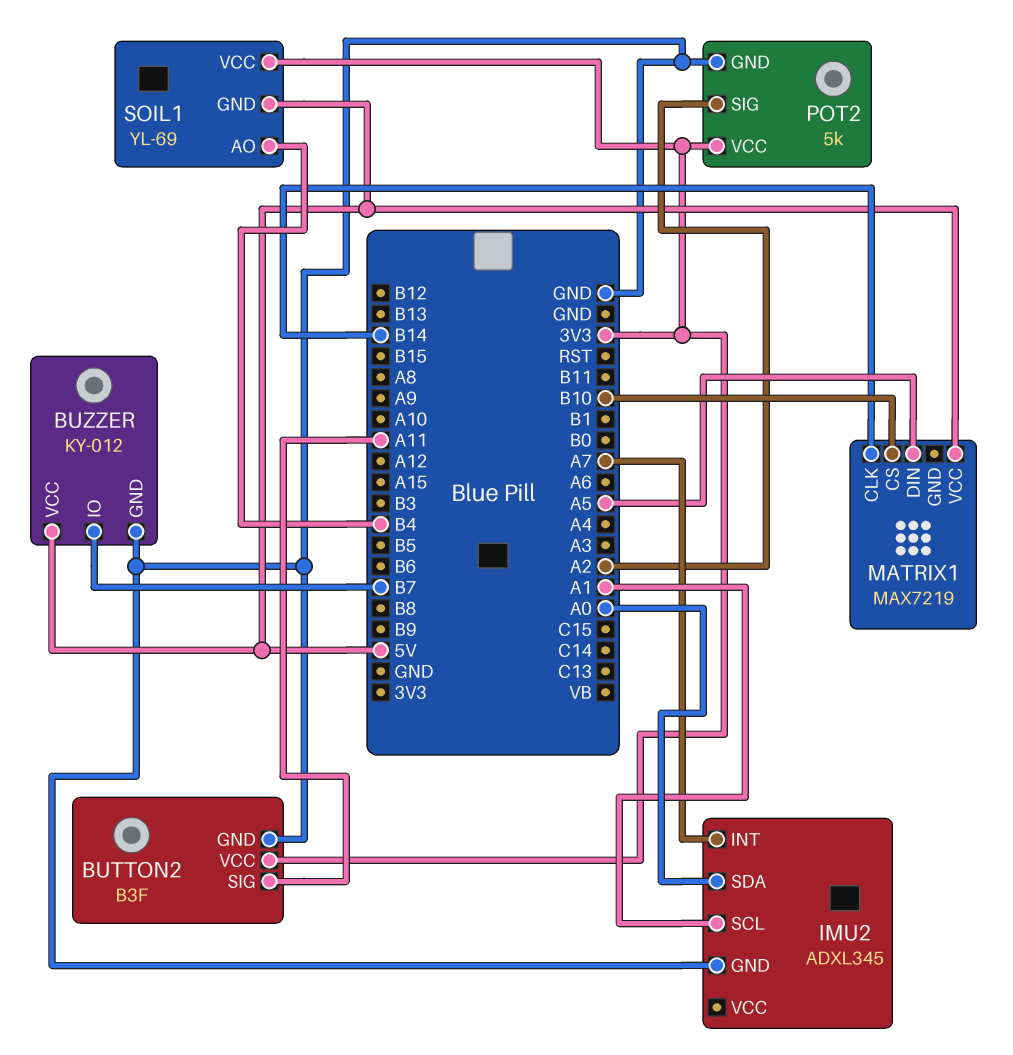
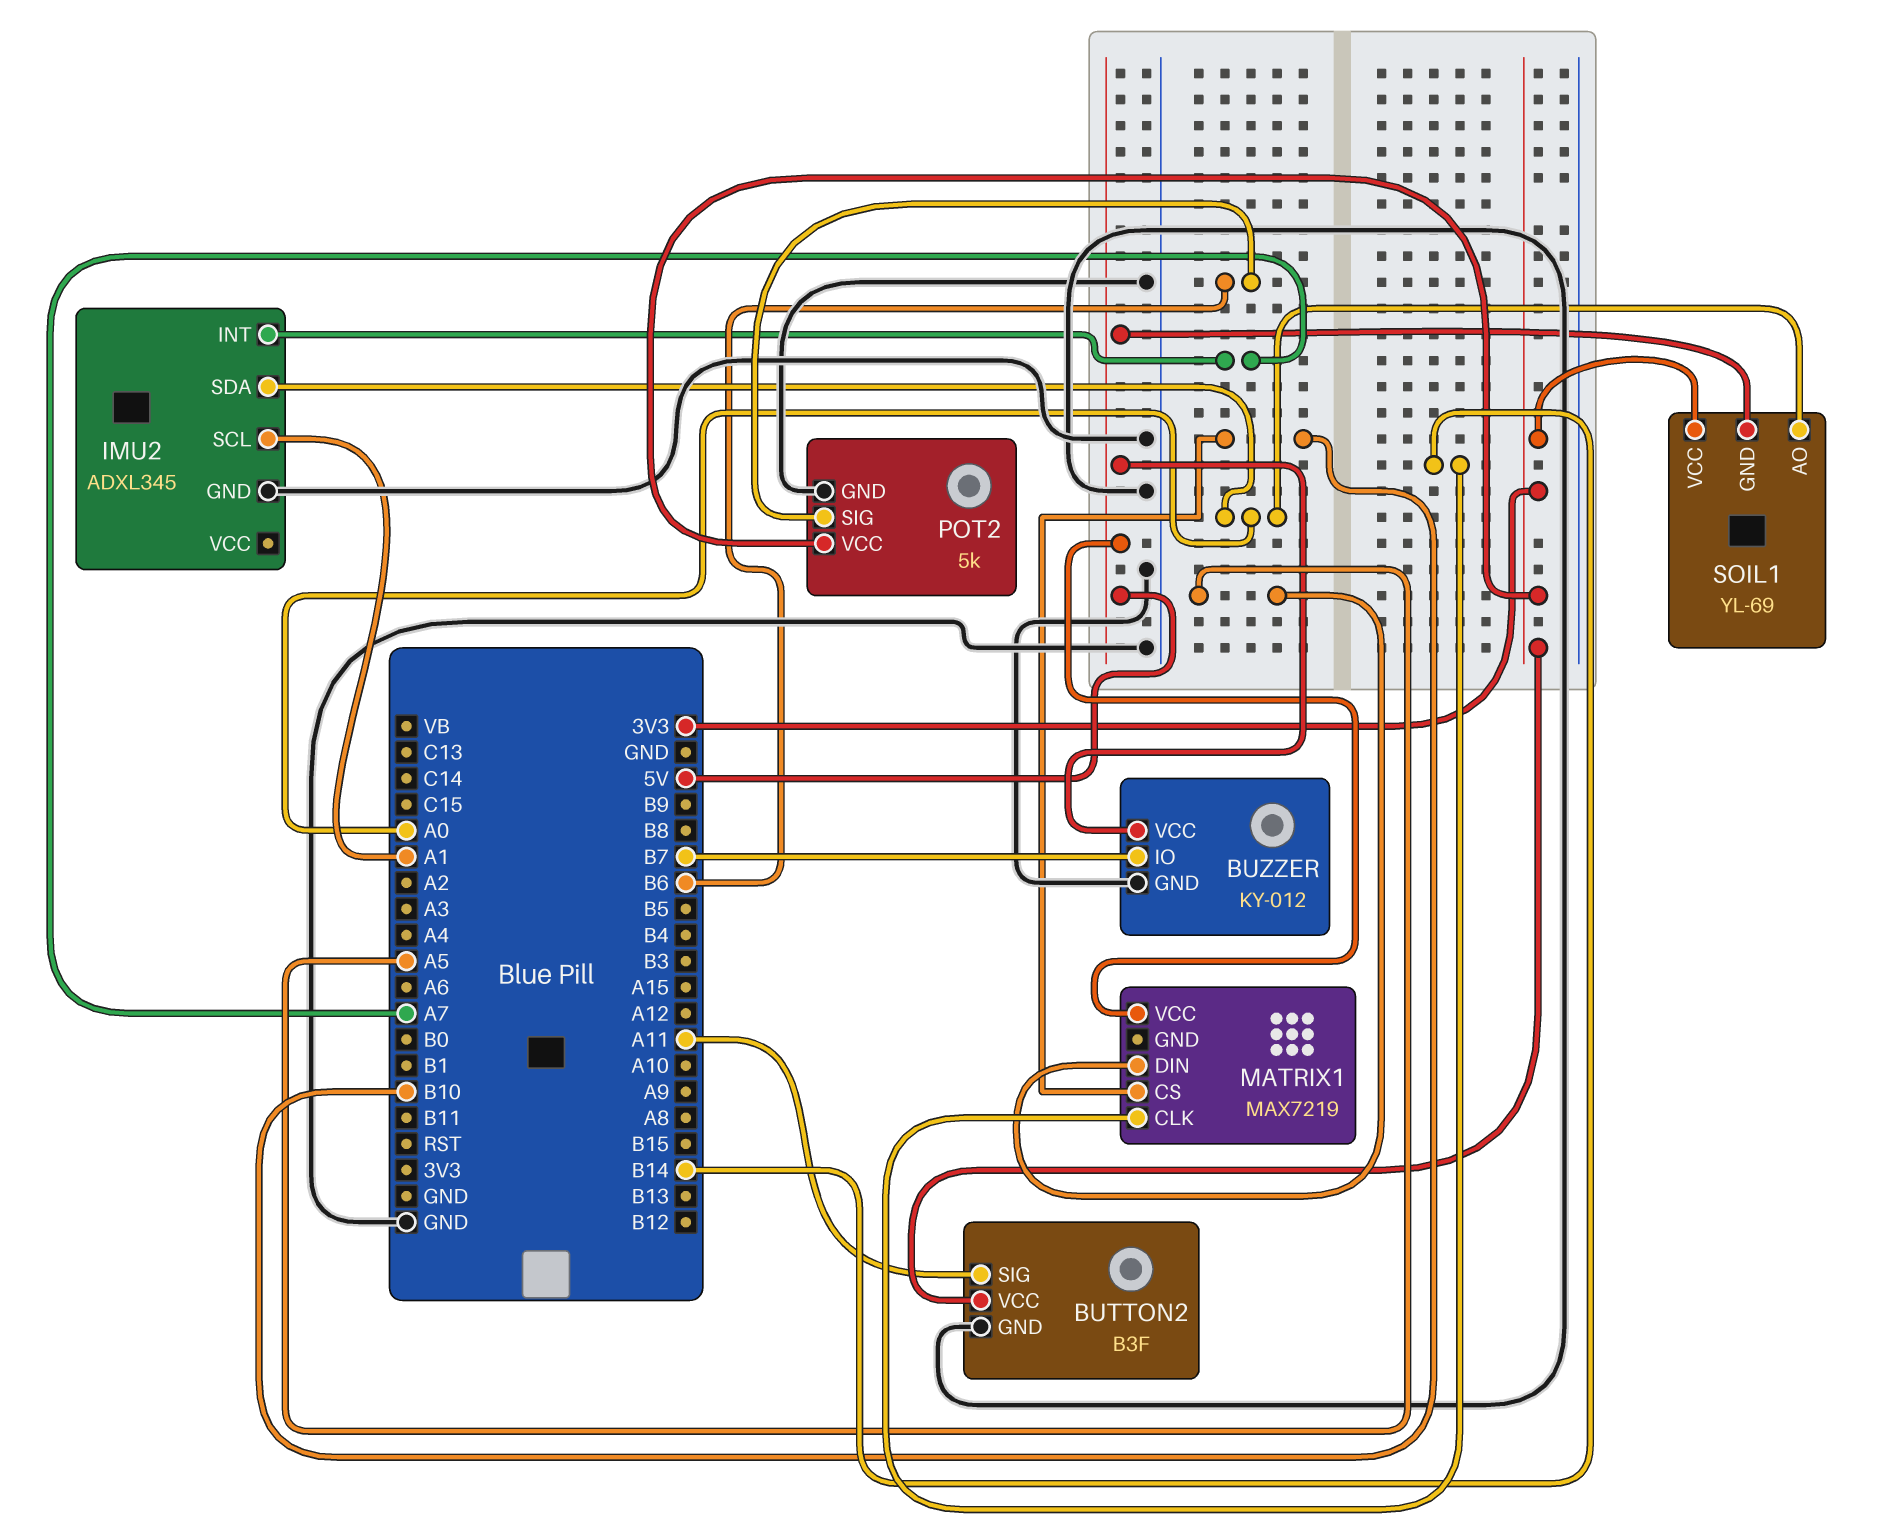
POT2 pin SIG: A2 -> B6
SOIL1 pin AO: B4 -> A0

